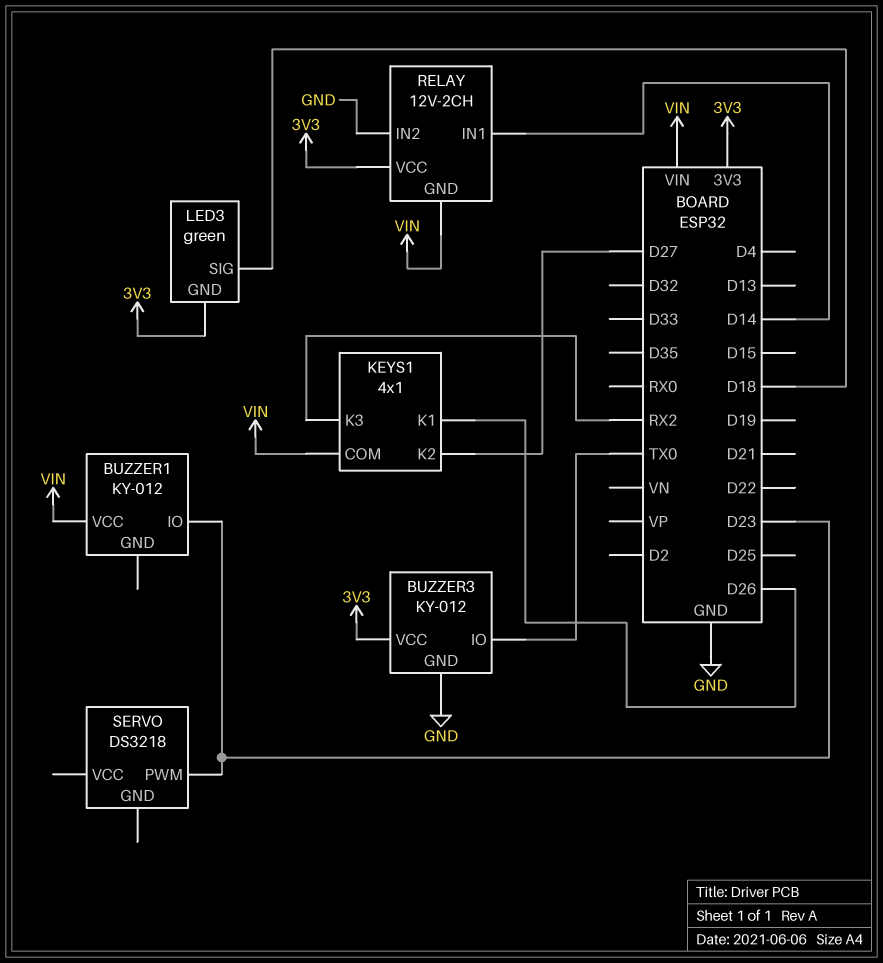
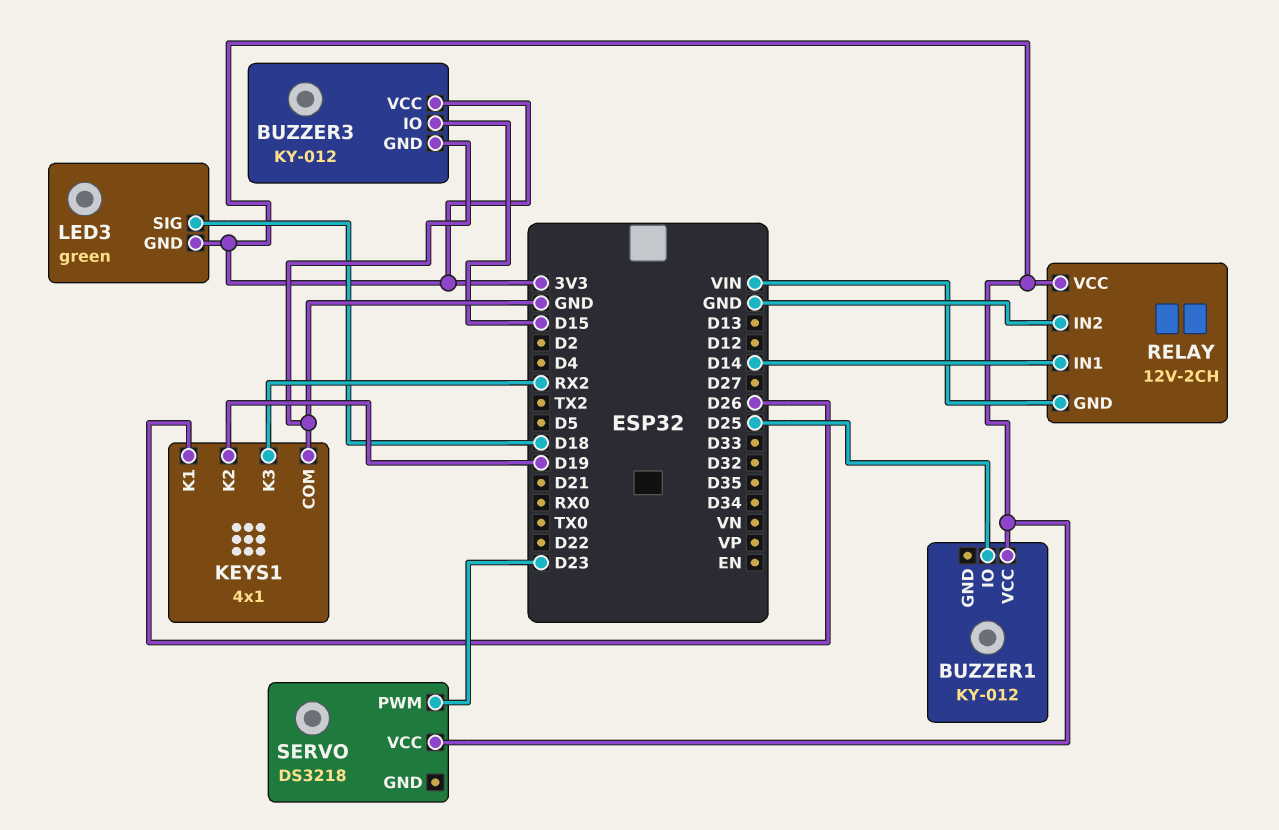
BUZZER1 pin IO: D23 -> D25
BUZZER1 pin VCC: VIN -> 3V3
BUZZER3 pin IO: TX0 -> D15
KEYS1 pin COM: VIN -> GND
KEYS1 pin K2: D27 -> D19
SERVO pin VCC: none -> 3V3

